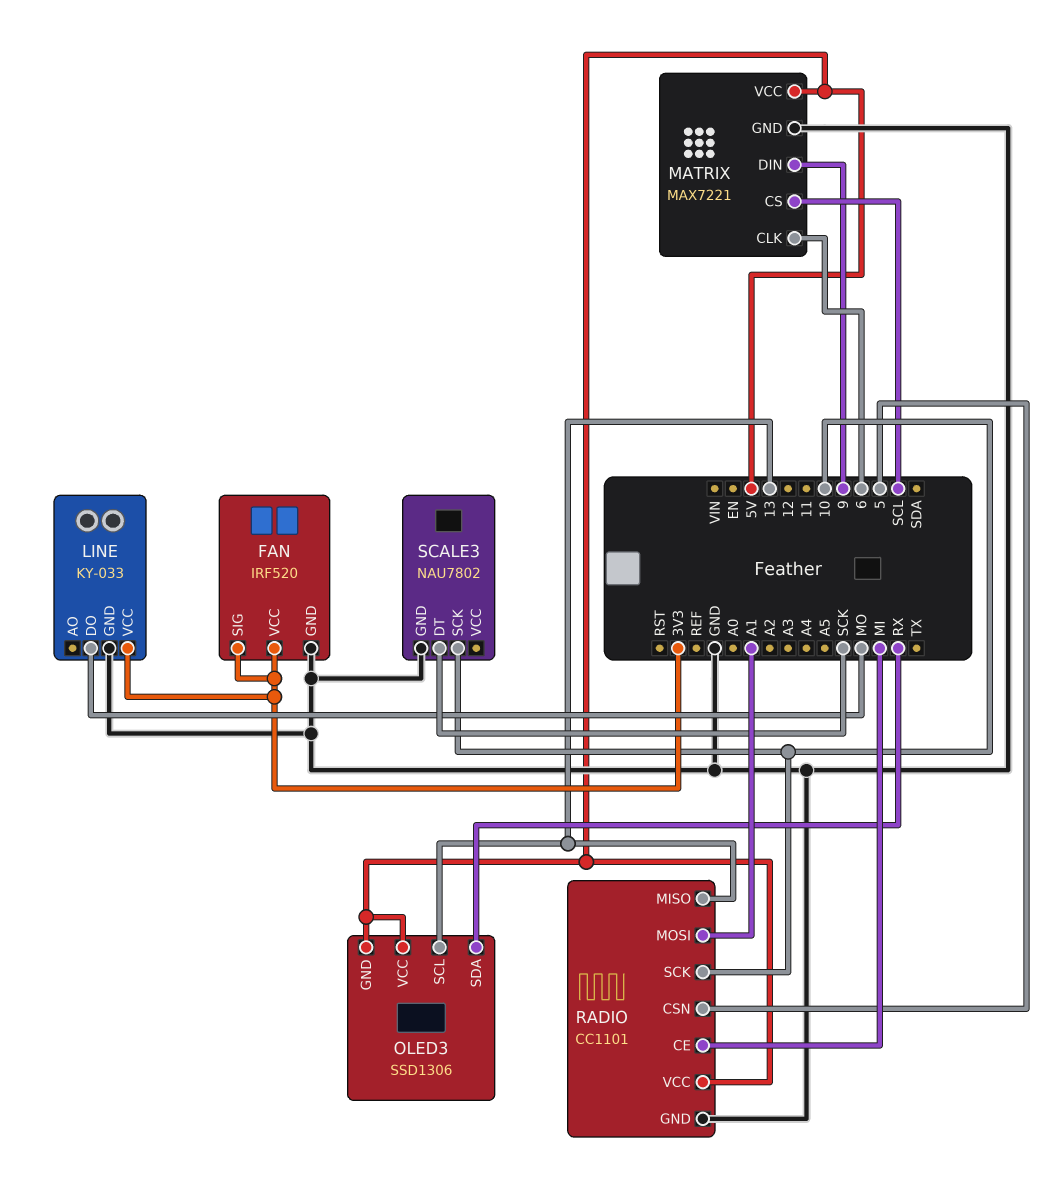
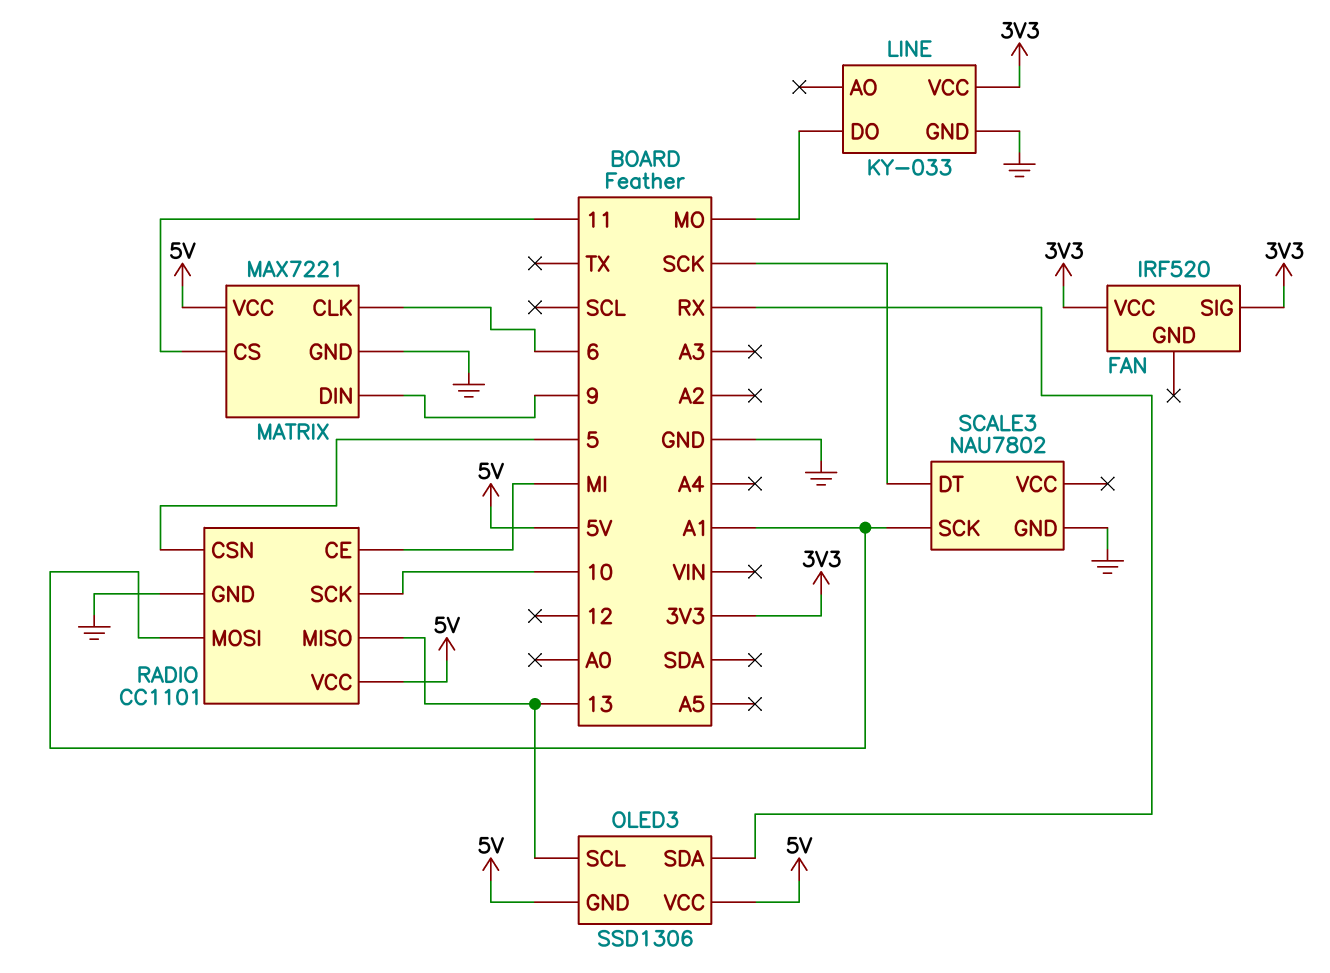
FAN pin GND: GND -> none
MATRIX pin CS: SCL -> 11
SCALE3 pin SCK: 10 -> A1

